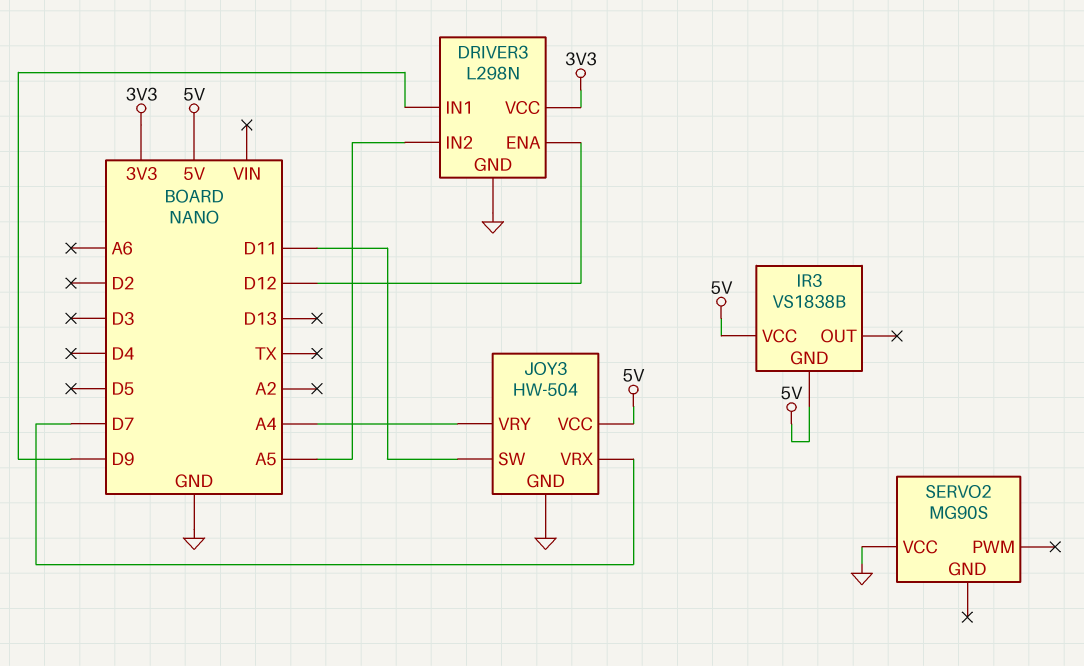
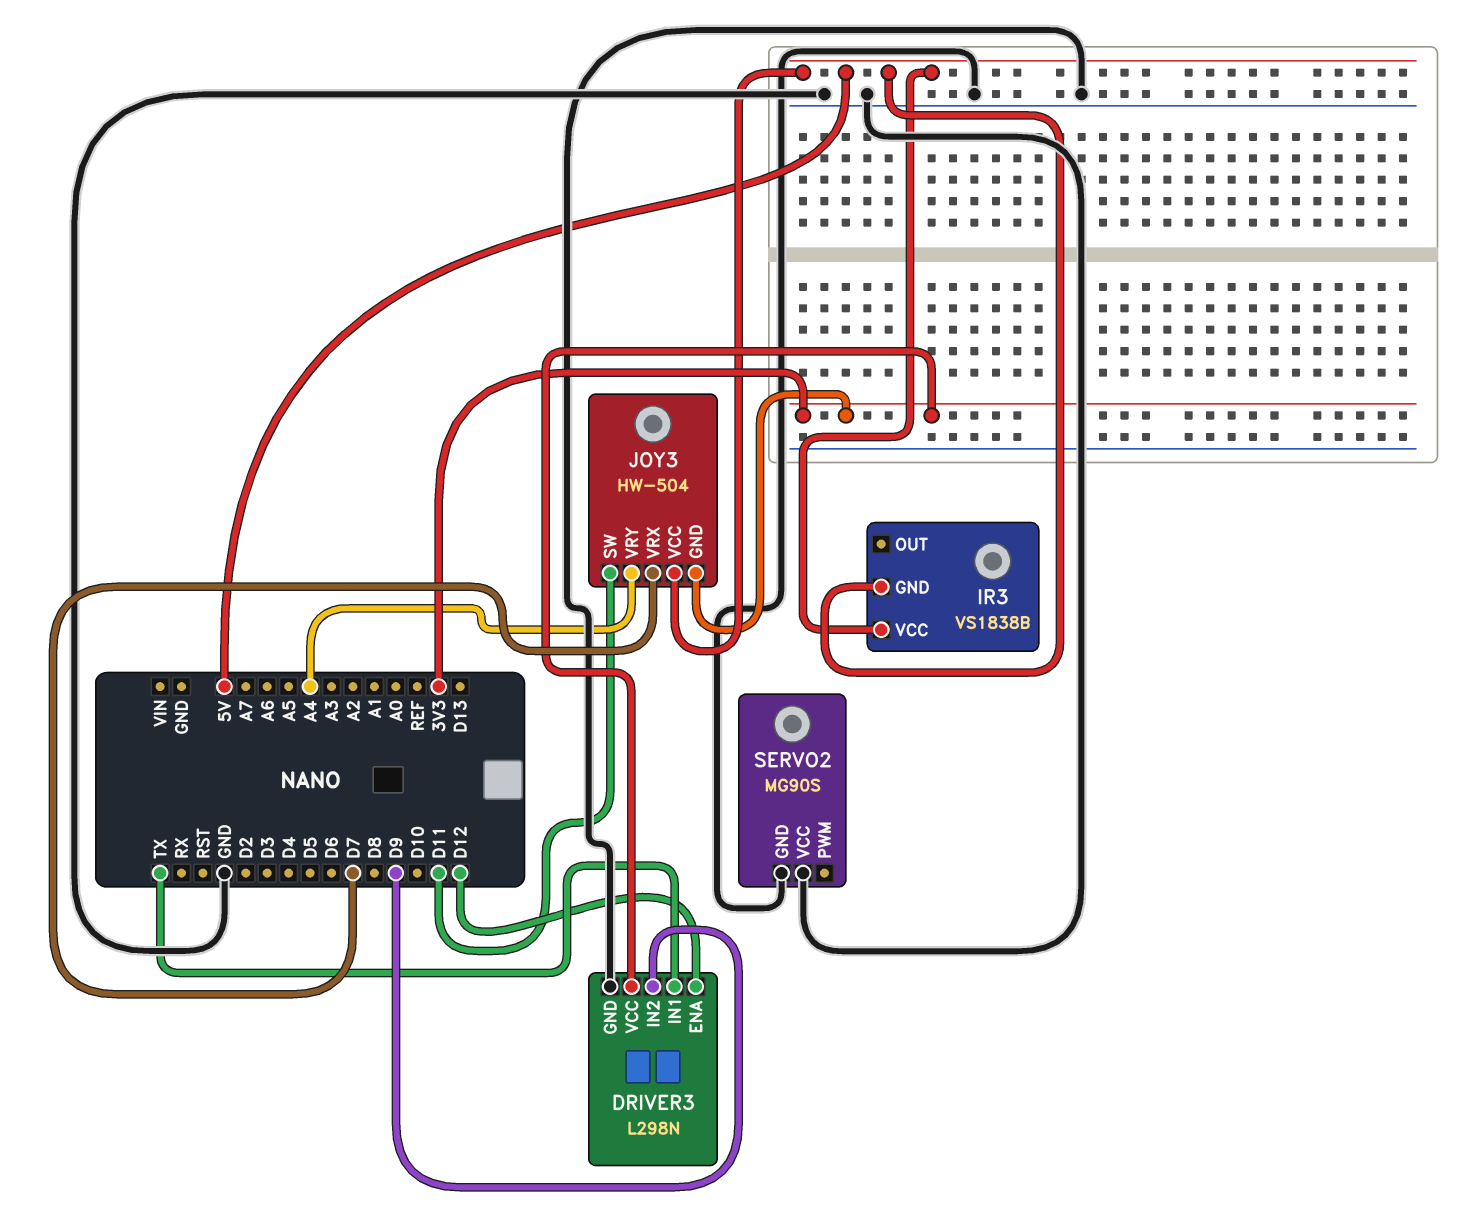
DRIVER3 pin IN1: D9 -> TX
DRIVER3 pin IN2: A5 -> D9
JOY3 pin GND: GND -> 3V3
SERVO2 pin GND: none -> GND

